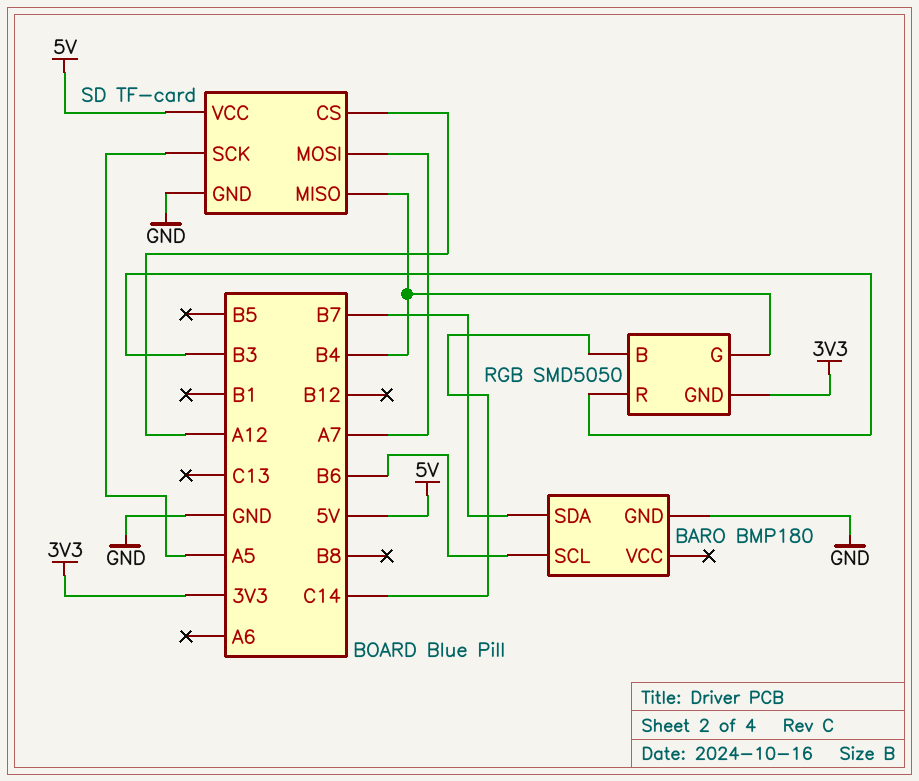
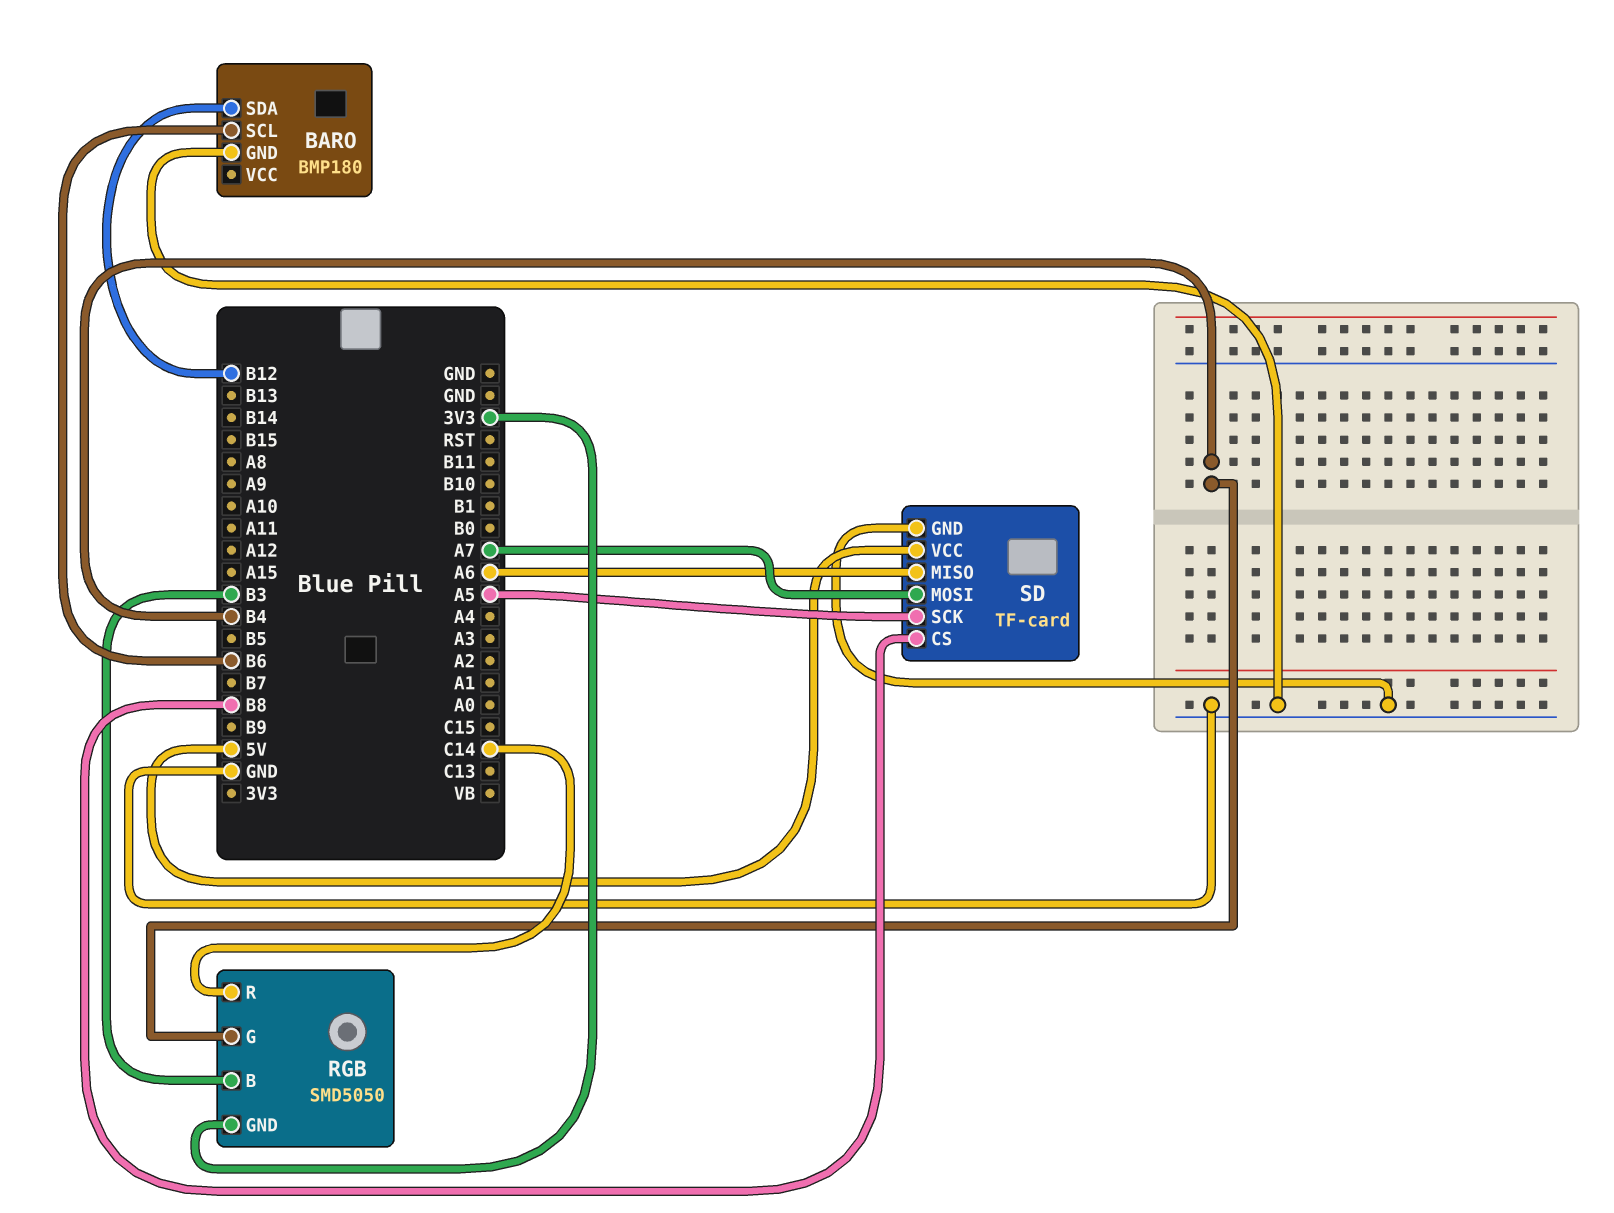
BARO pin SDA: B7 -> B12
RGB pin B: C14 -> B3
RGB pin R: B3 -> C14
SD pin CS: A12 -> B8
SD pin MISO: B4 -> A6

